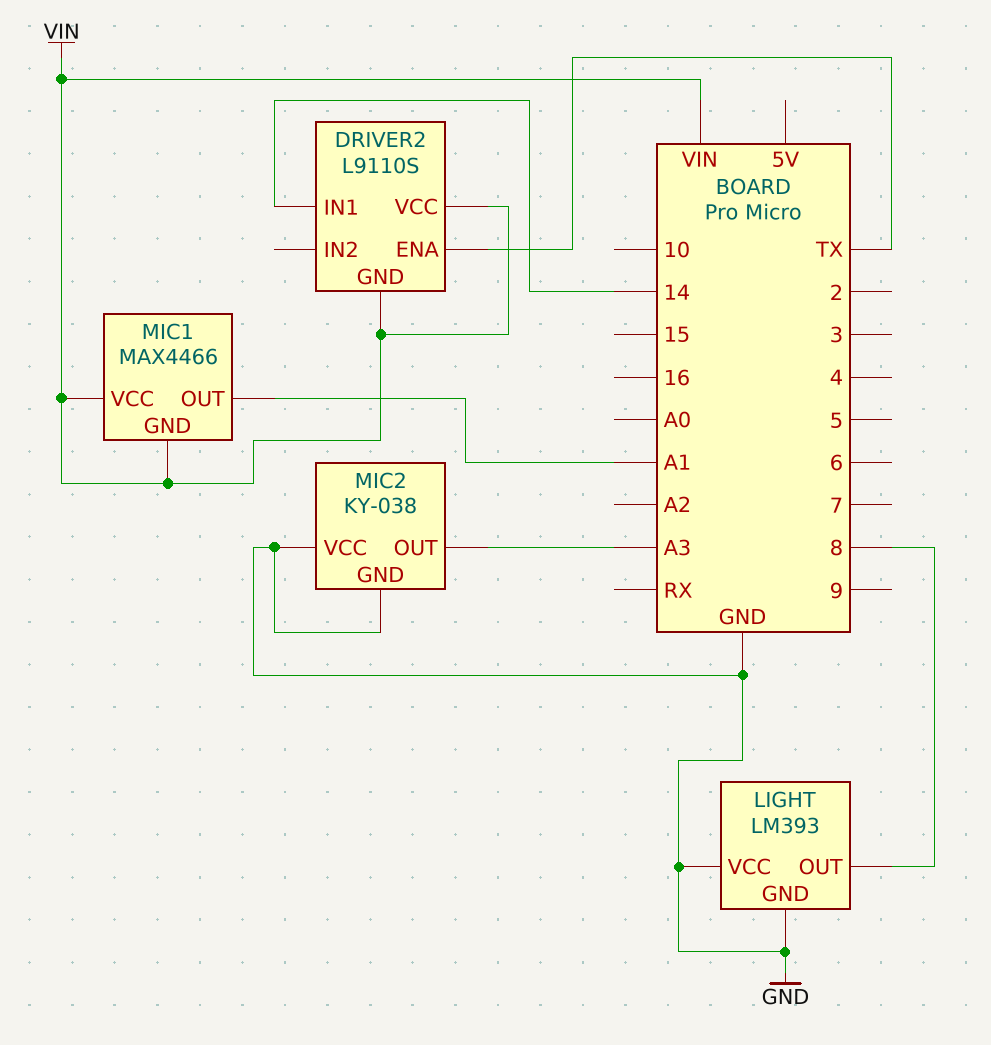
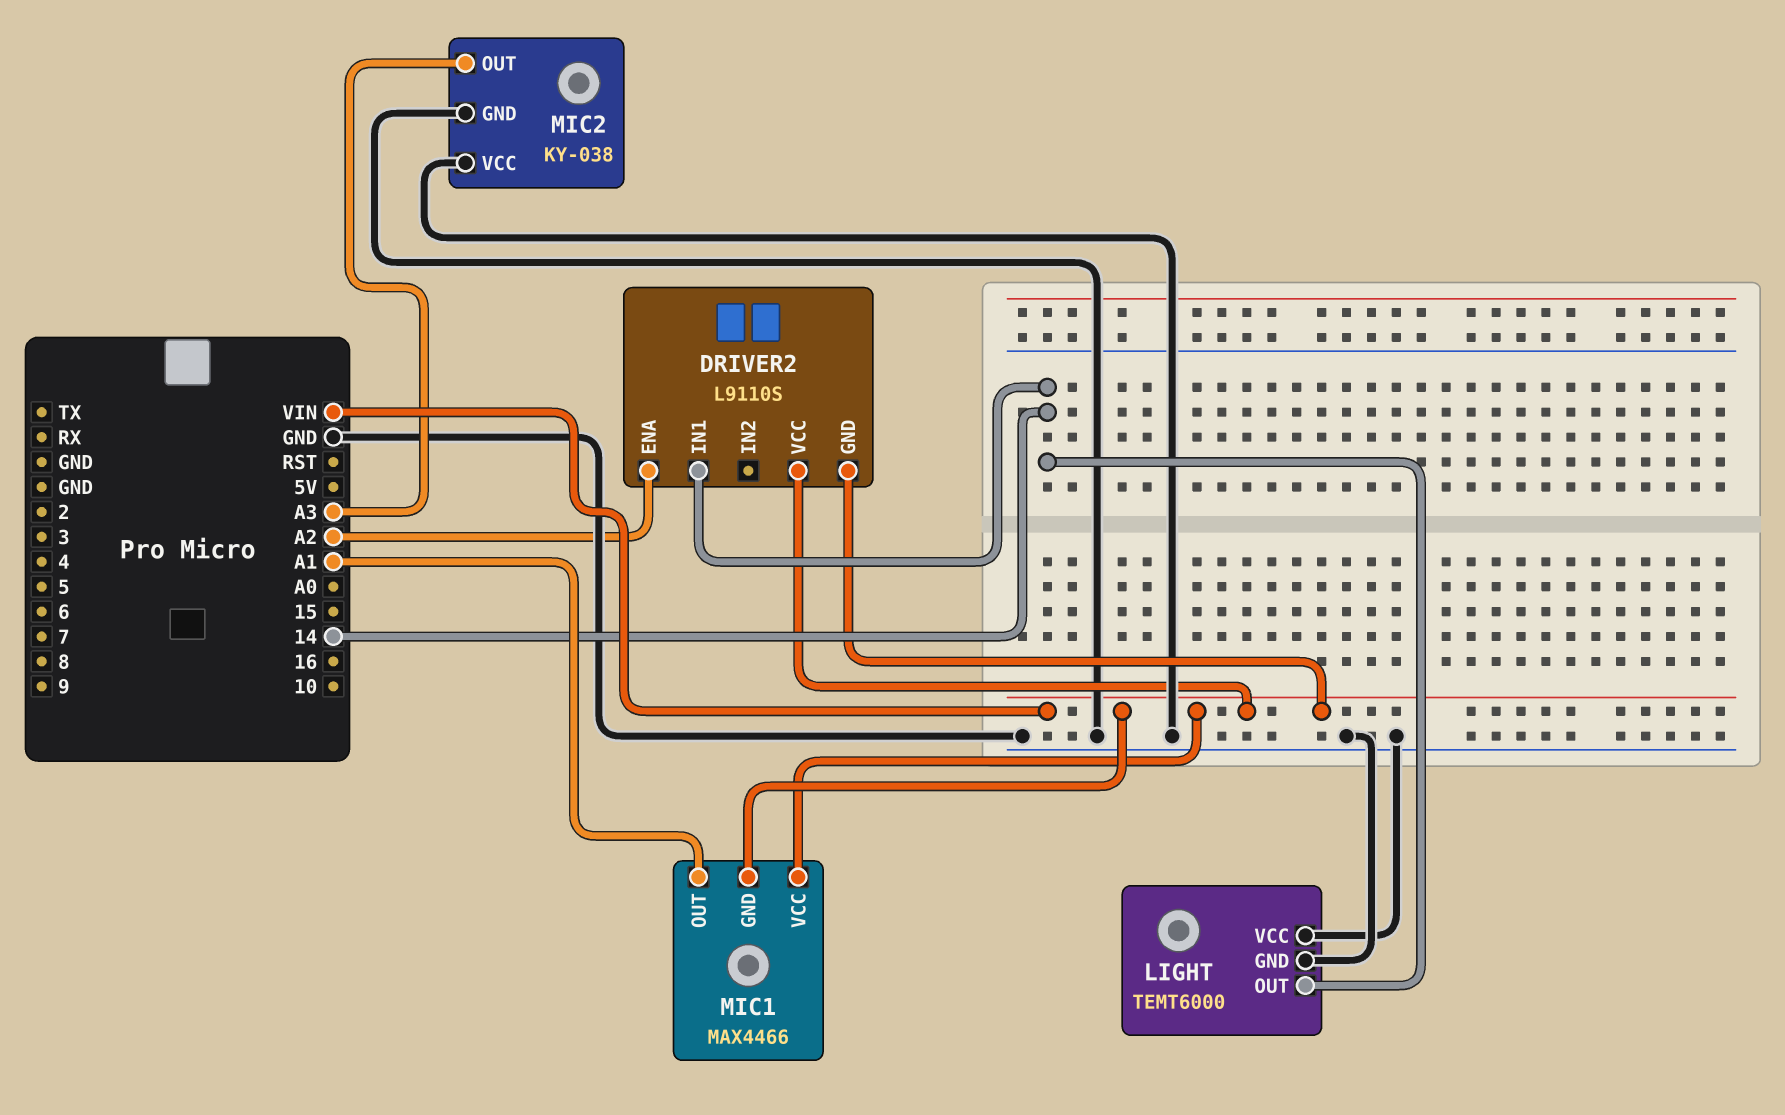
DRIVER2 pin ENA: TX -> A2
LIGHT: LM393 -> TEMT6000
LIGHT pin OUT: 8 -> 14

